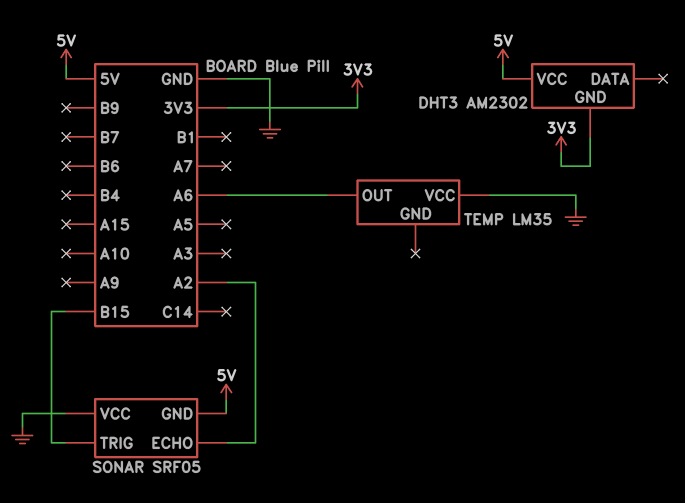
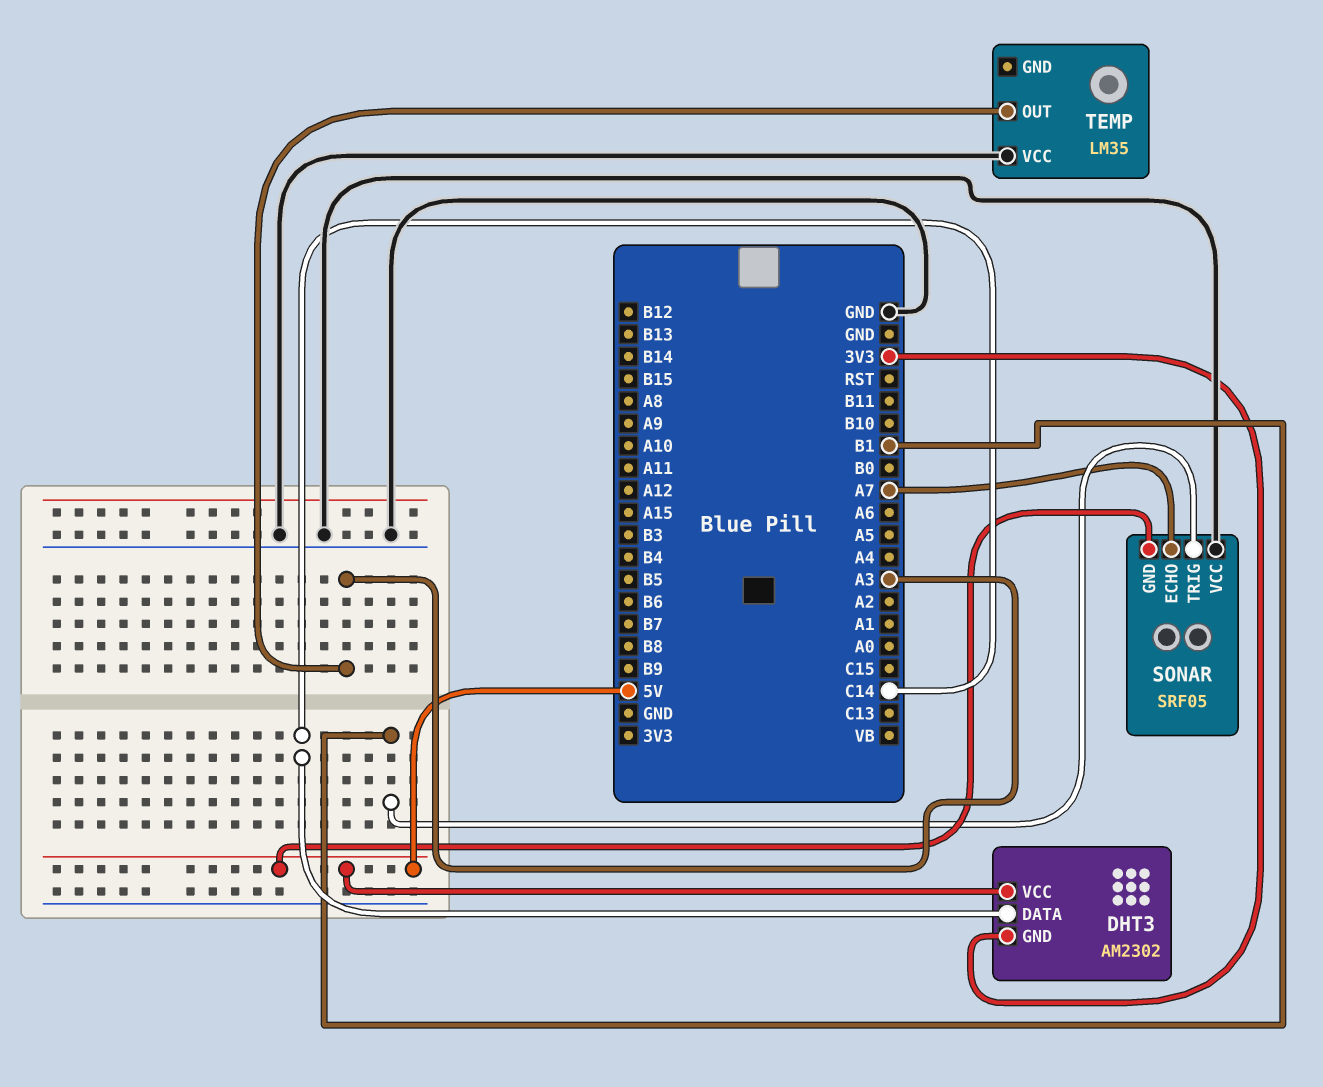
DHT3 pin DATA: none -> C14
SONAR pin ECHO: A2 -> A7
SONAR pin TRIG: B15 -> B1
TEMP pin OUT: A6 -> A3

